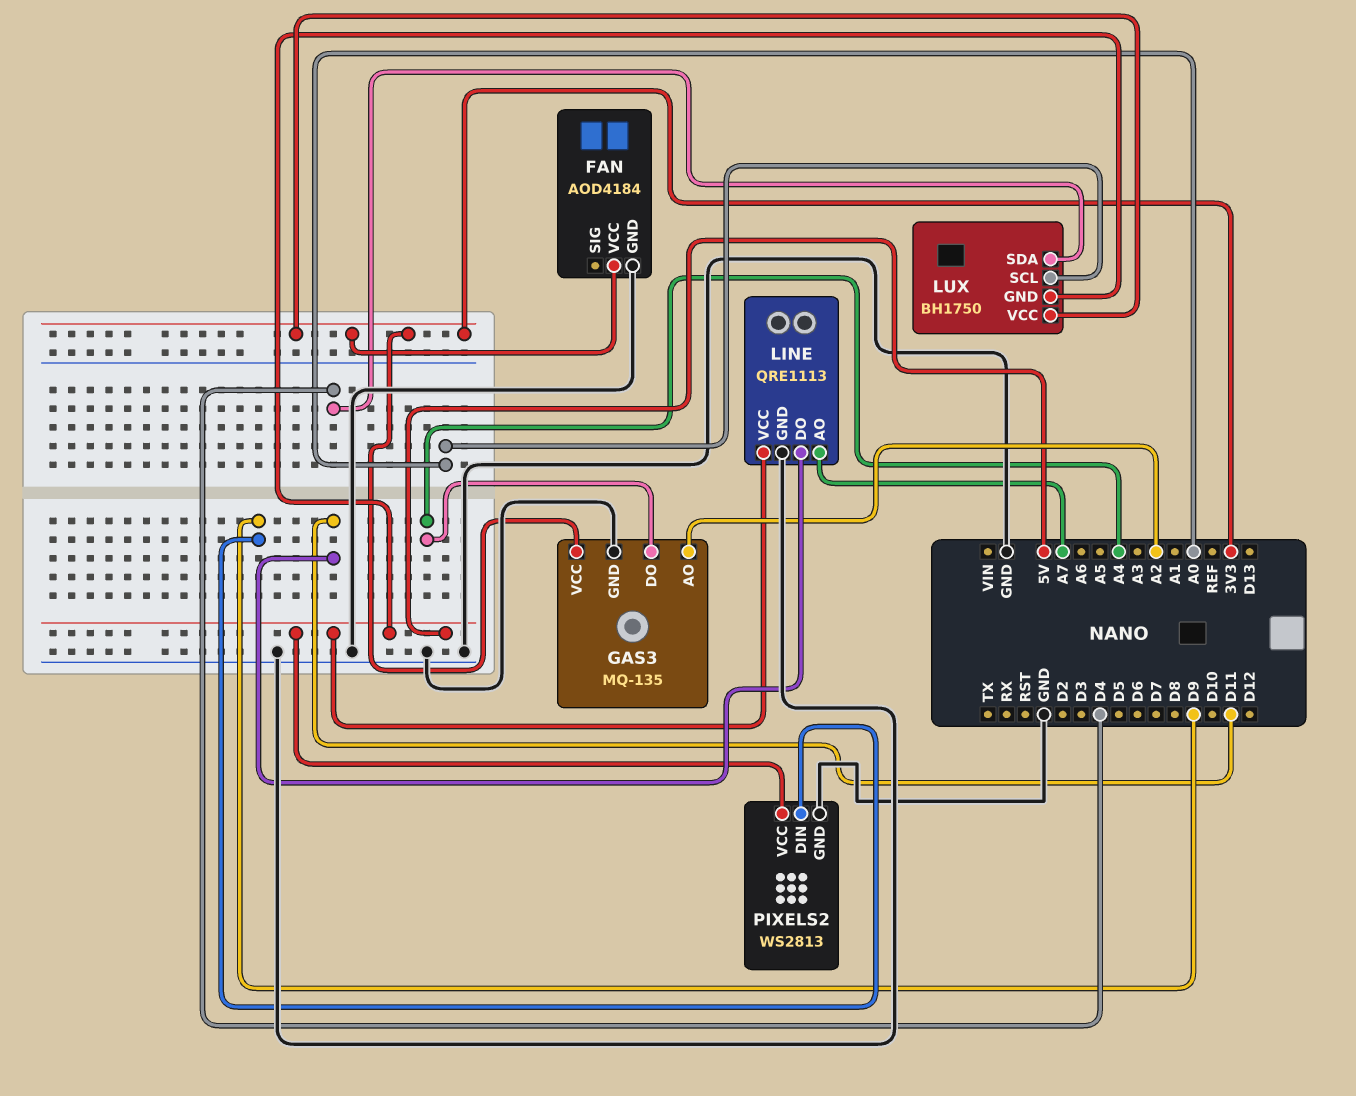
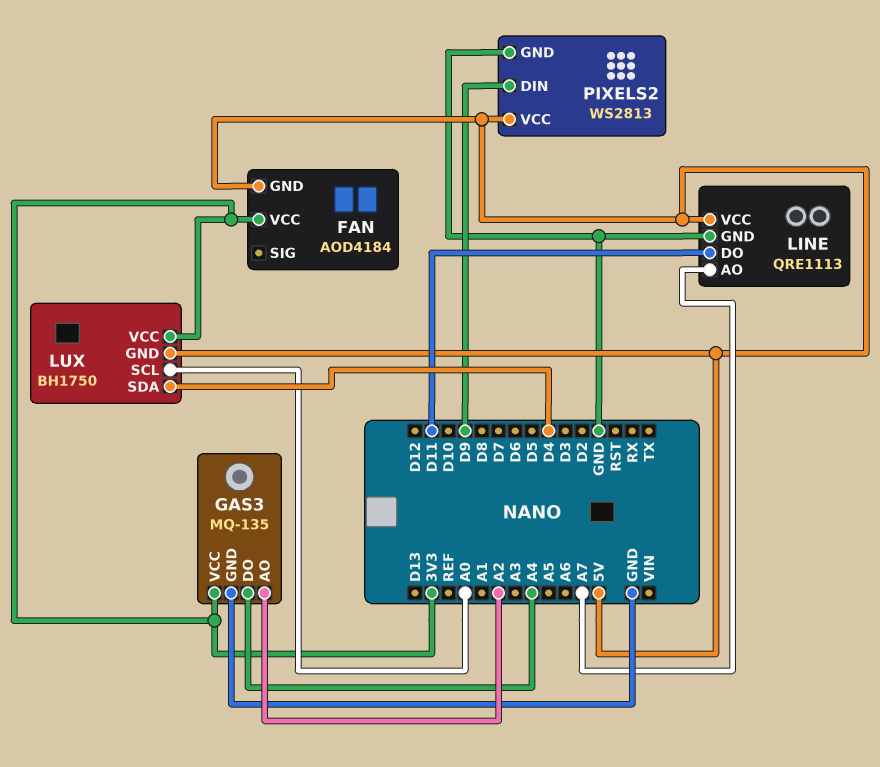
FAN pin GND: GND -> 5V

